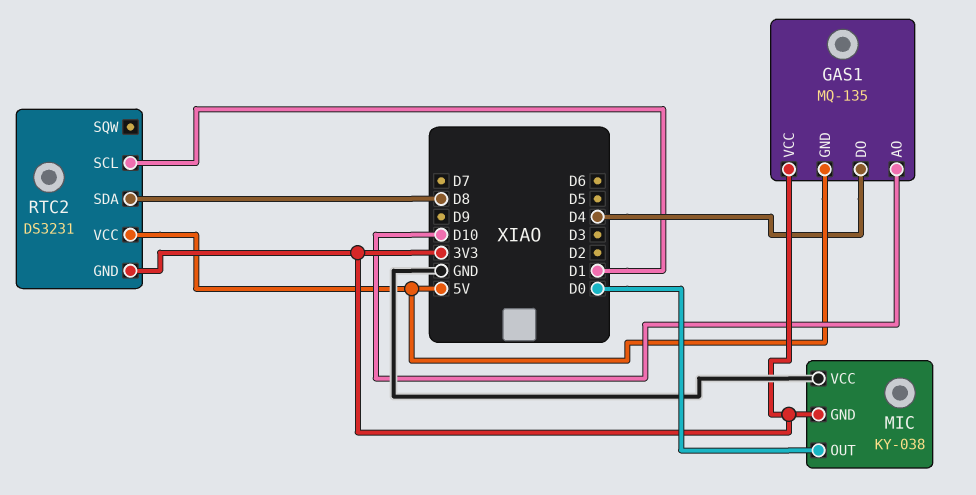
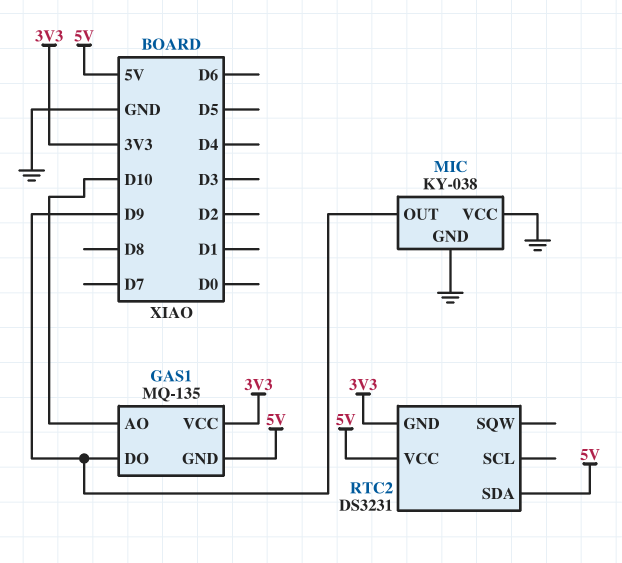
GAS1 pin DO: D4 -> D9
MIC pin GND: 3V3 -> GND
MIC pin OUT: D0 -> D9
RTC2 pin SCL: D1 -> none
RTC2 pin SDA: D8 -> 5V

